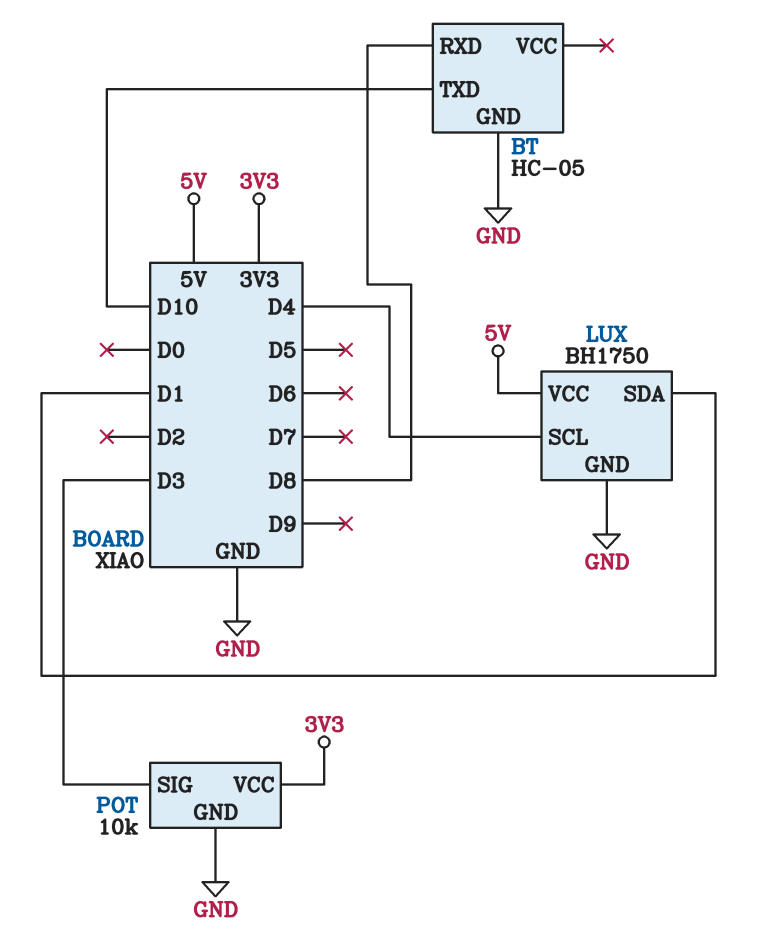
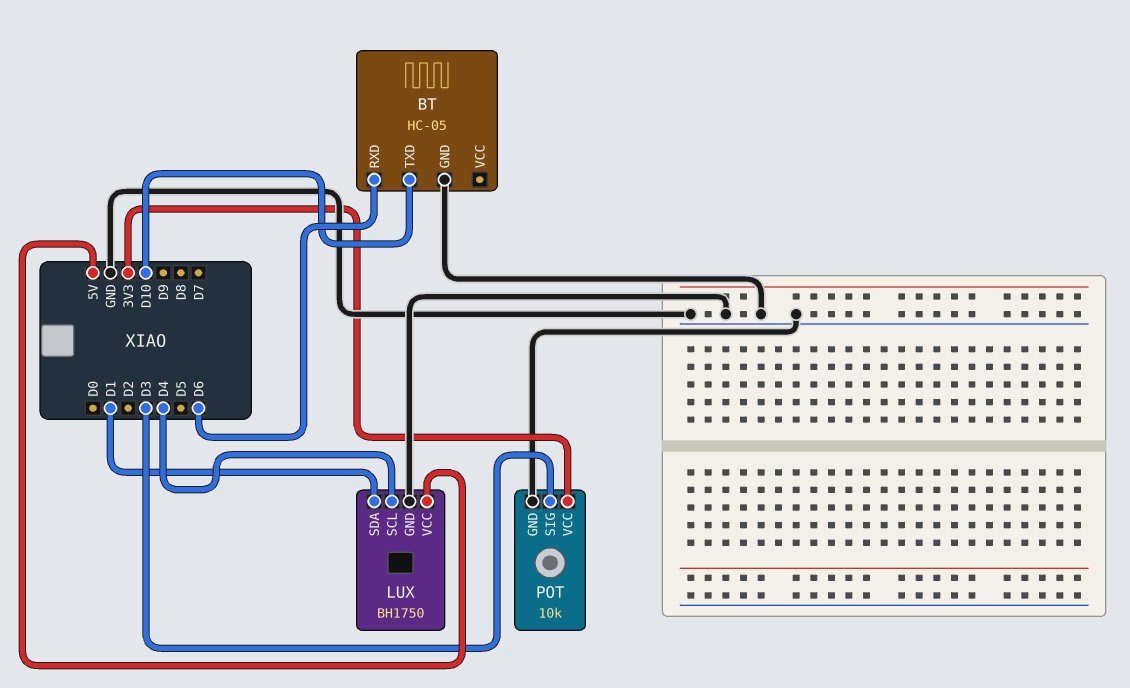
BT pin RXD: D8 -> D6

